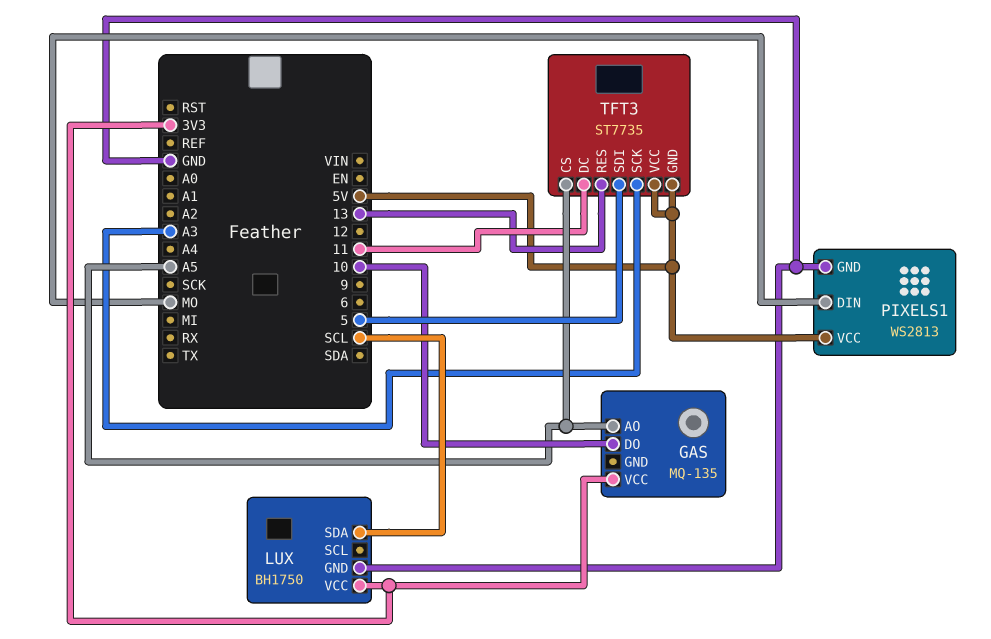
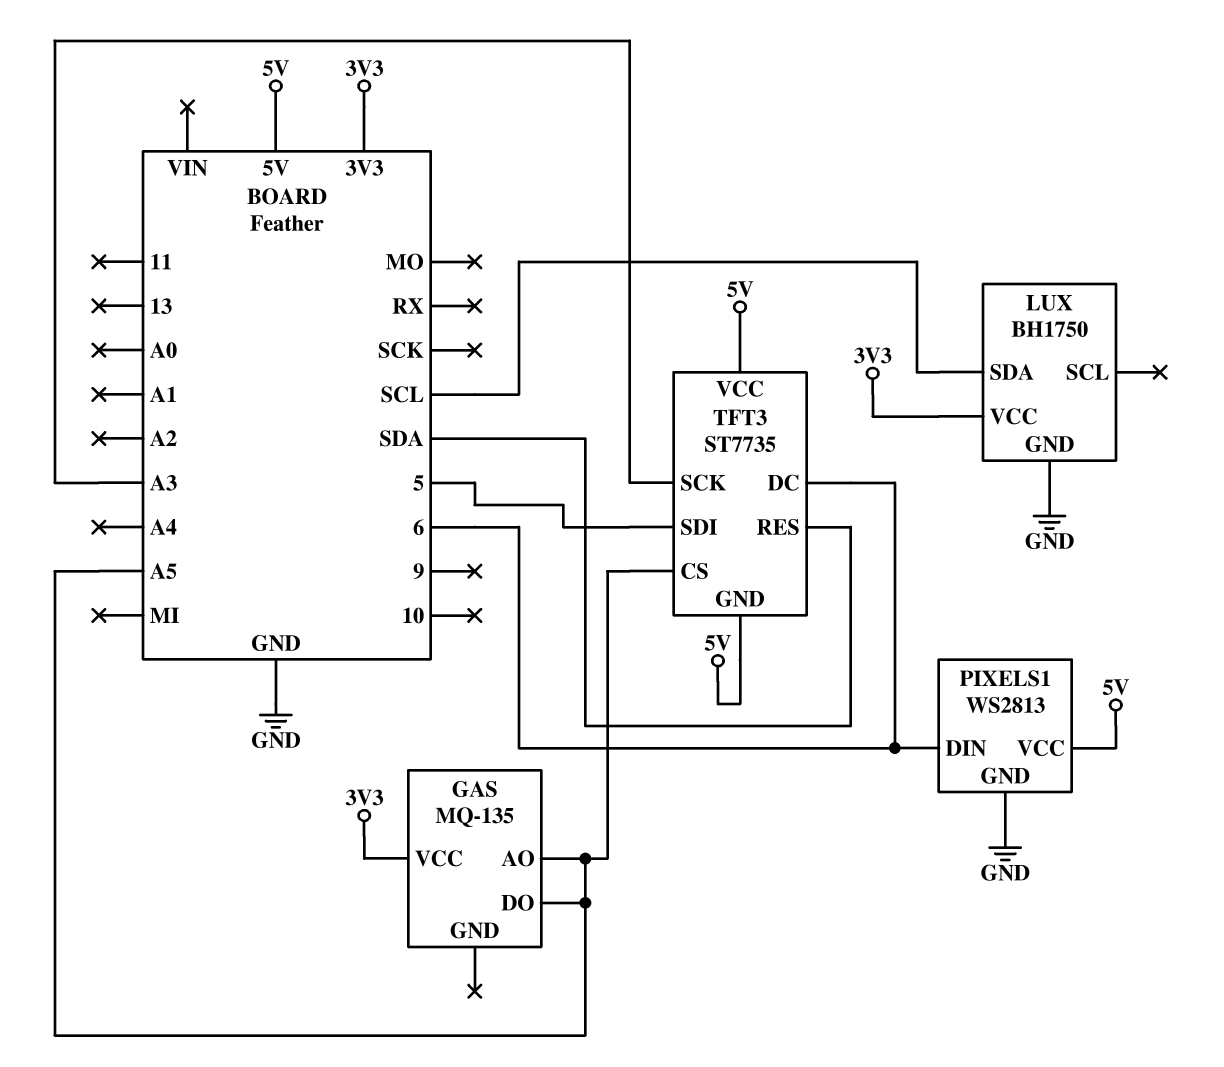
GAS pin DO: 10 -> A5
PIXELS1 pin DIN: MO -> 6
TFT3 pin DC: 11 -> 6
TFT3 pin RES: 13 -> SDA

